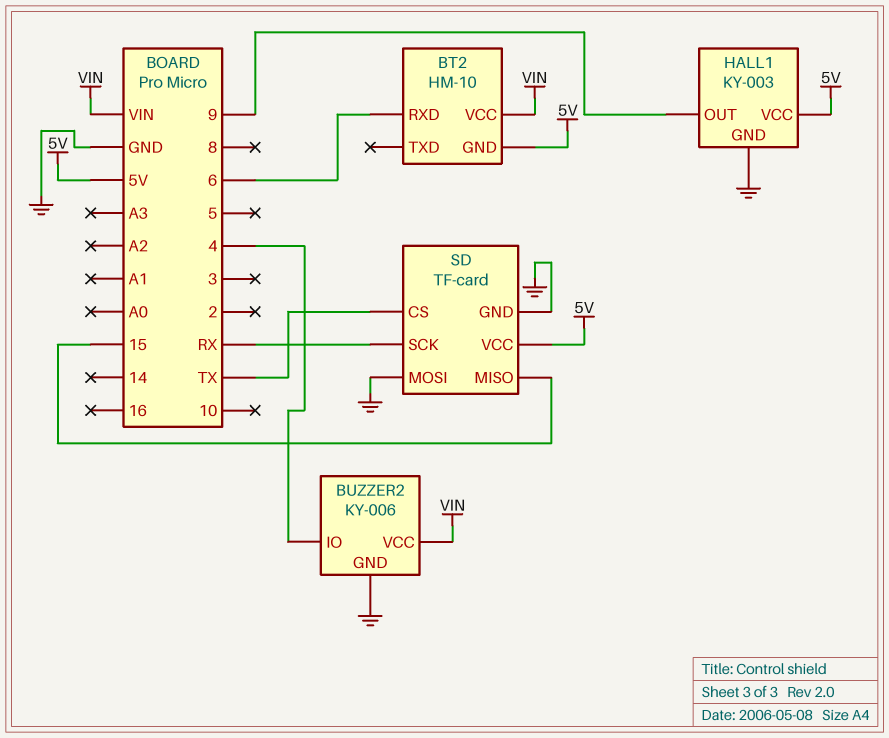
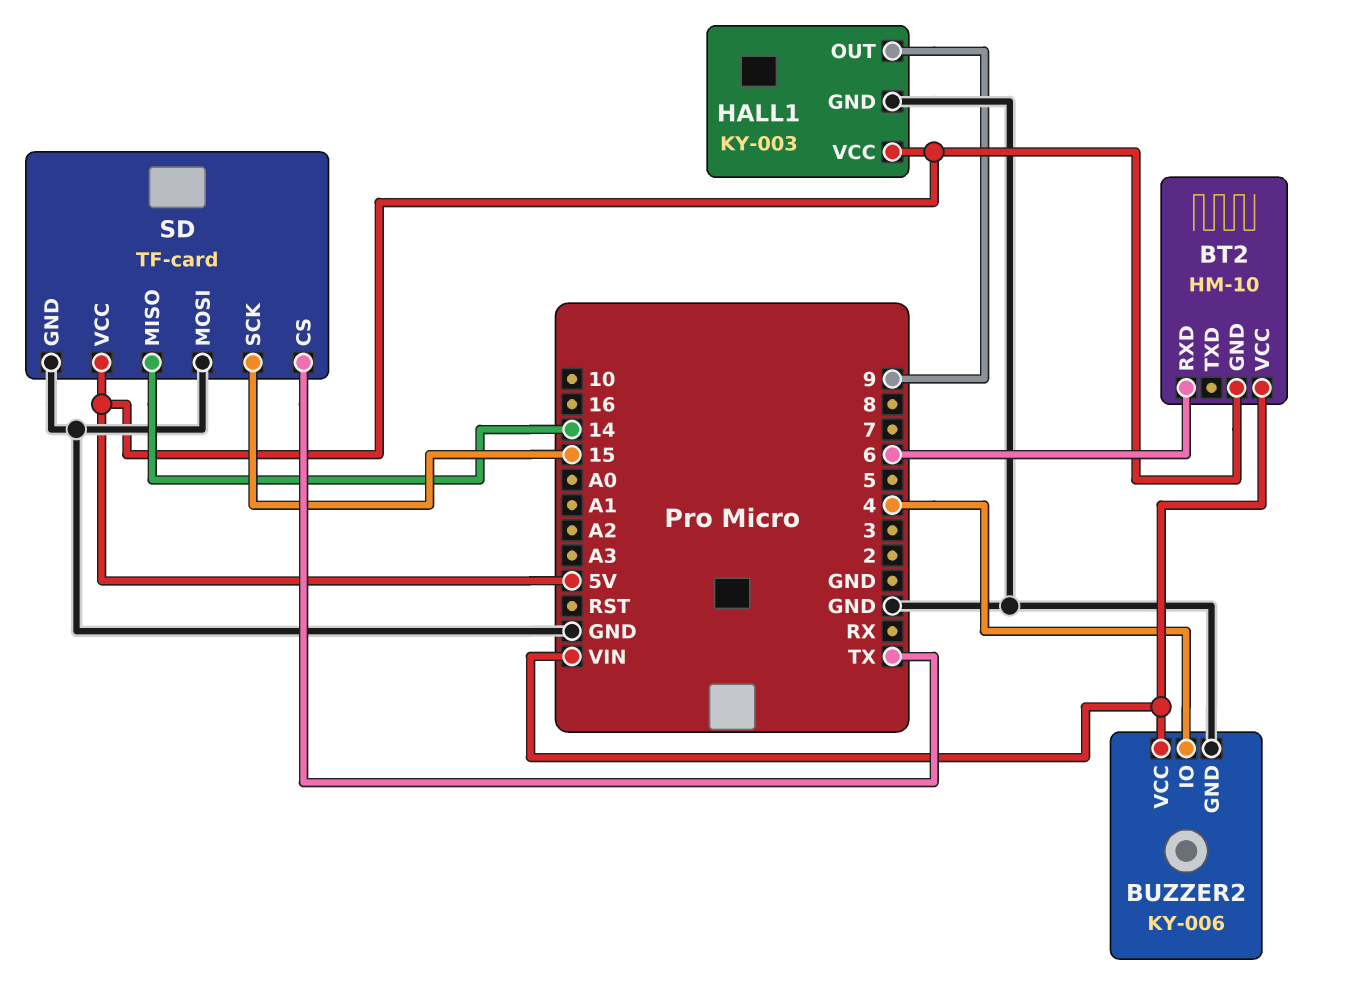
SD pin MISO: 15 -> 14
SD pin SCK: RX -> 15

